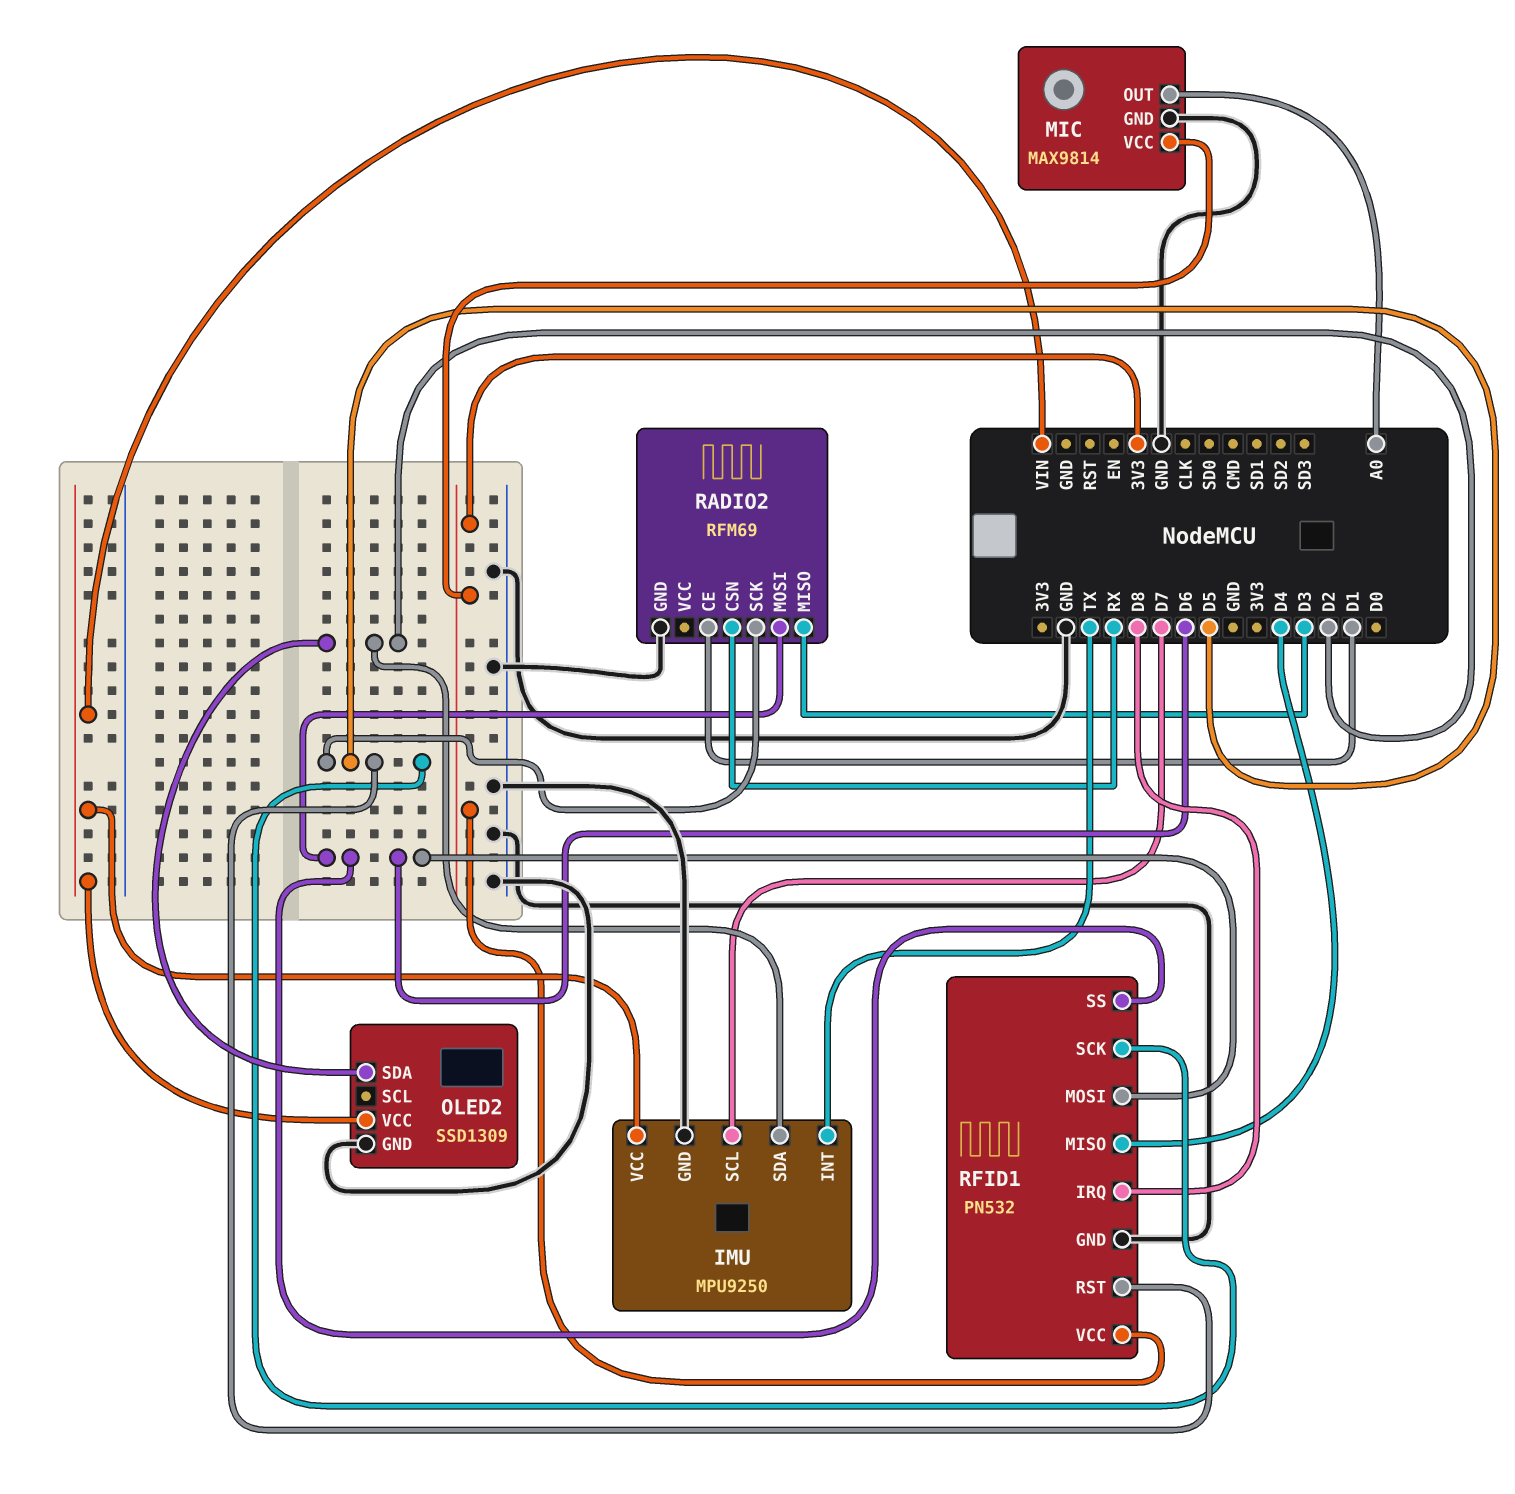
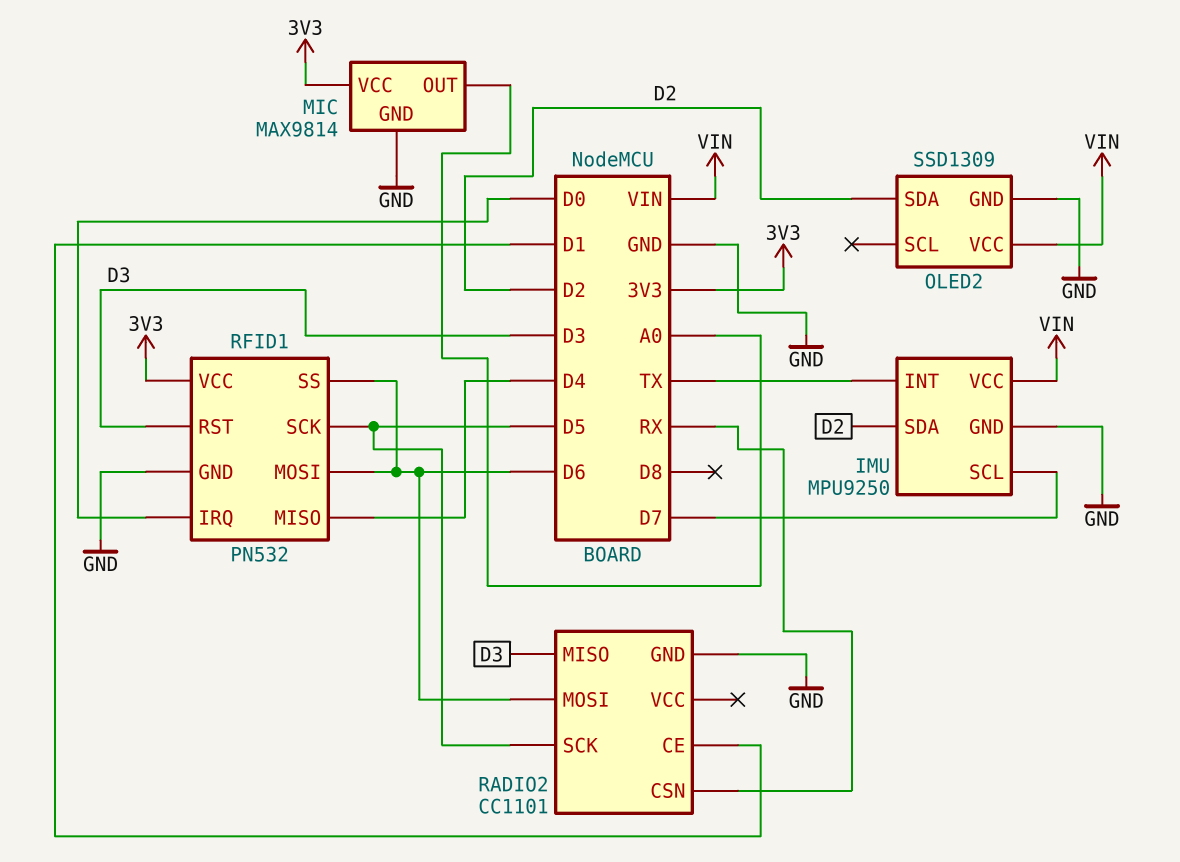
RADIO2: RFM69 -> CC1101
RFID1 pin IRQ: D8 -> D0
RFID1 pin RST: D5 -> D3

